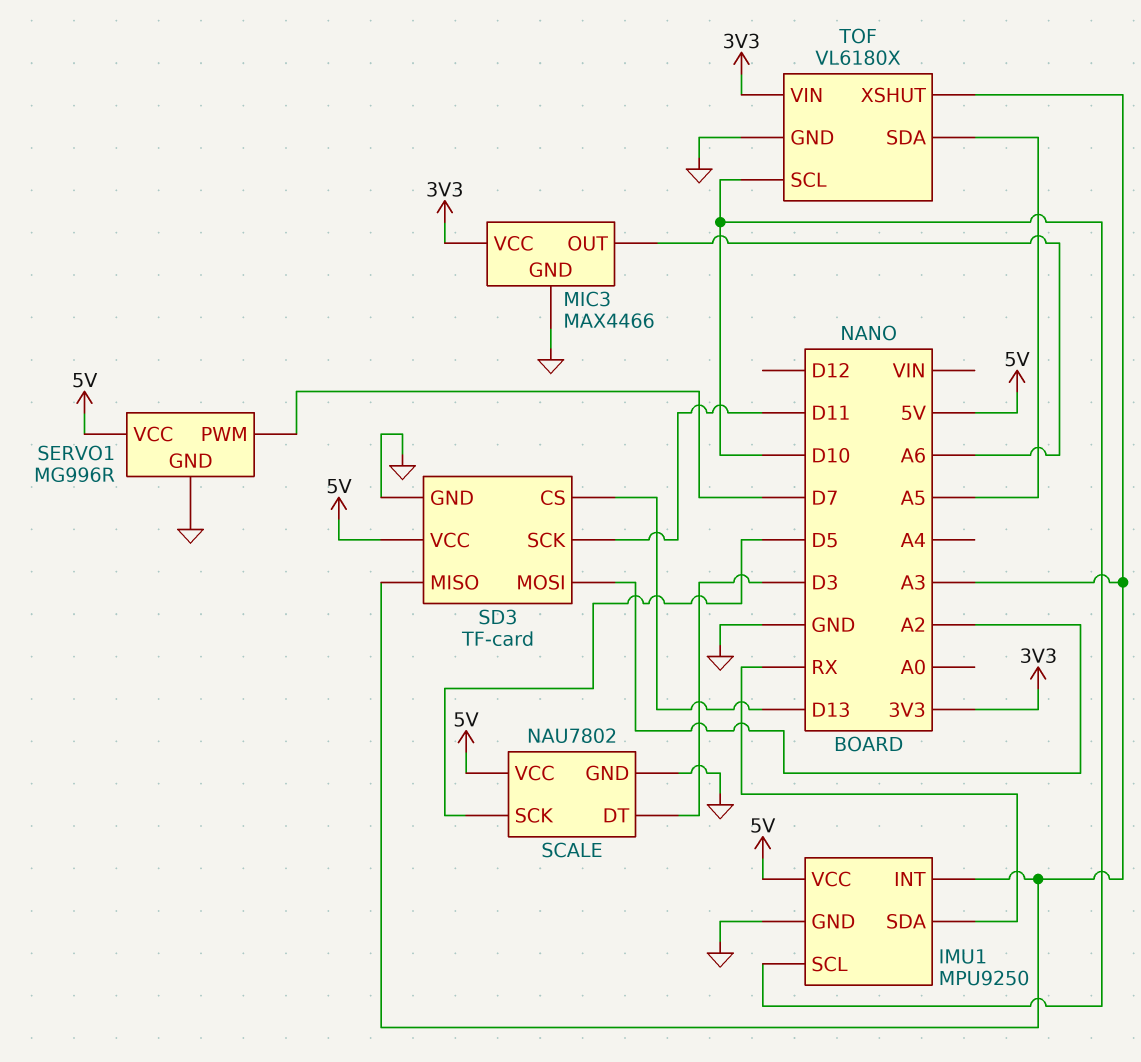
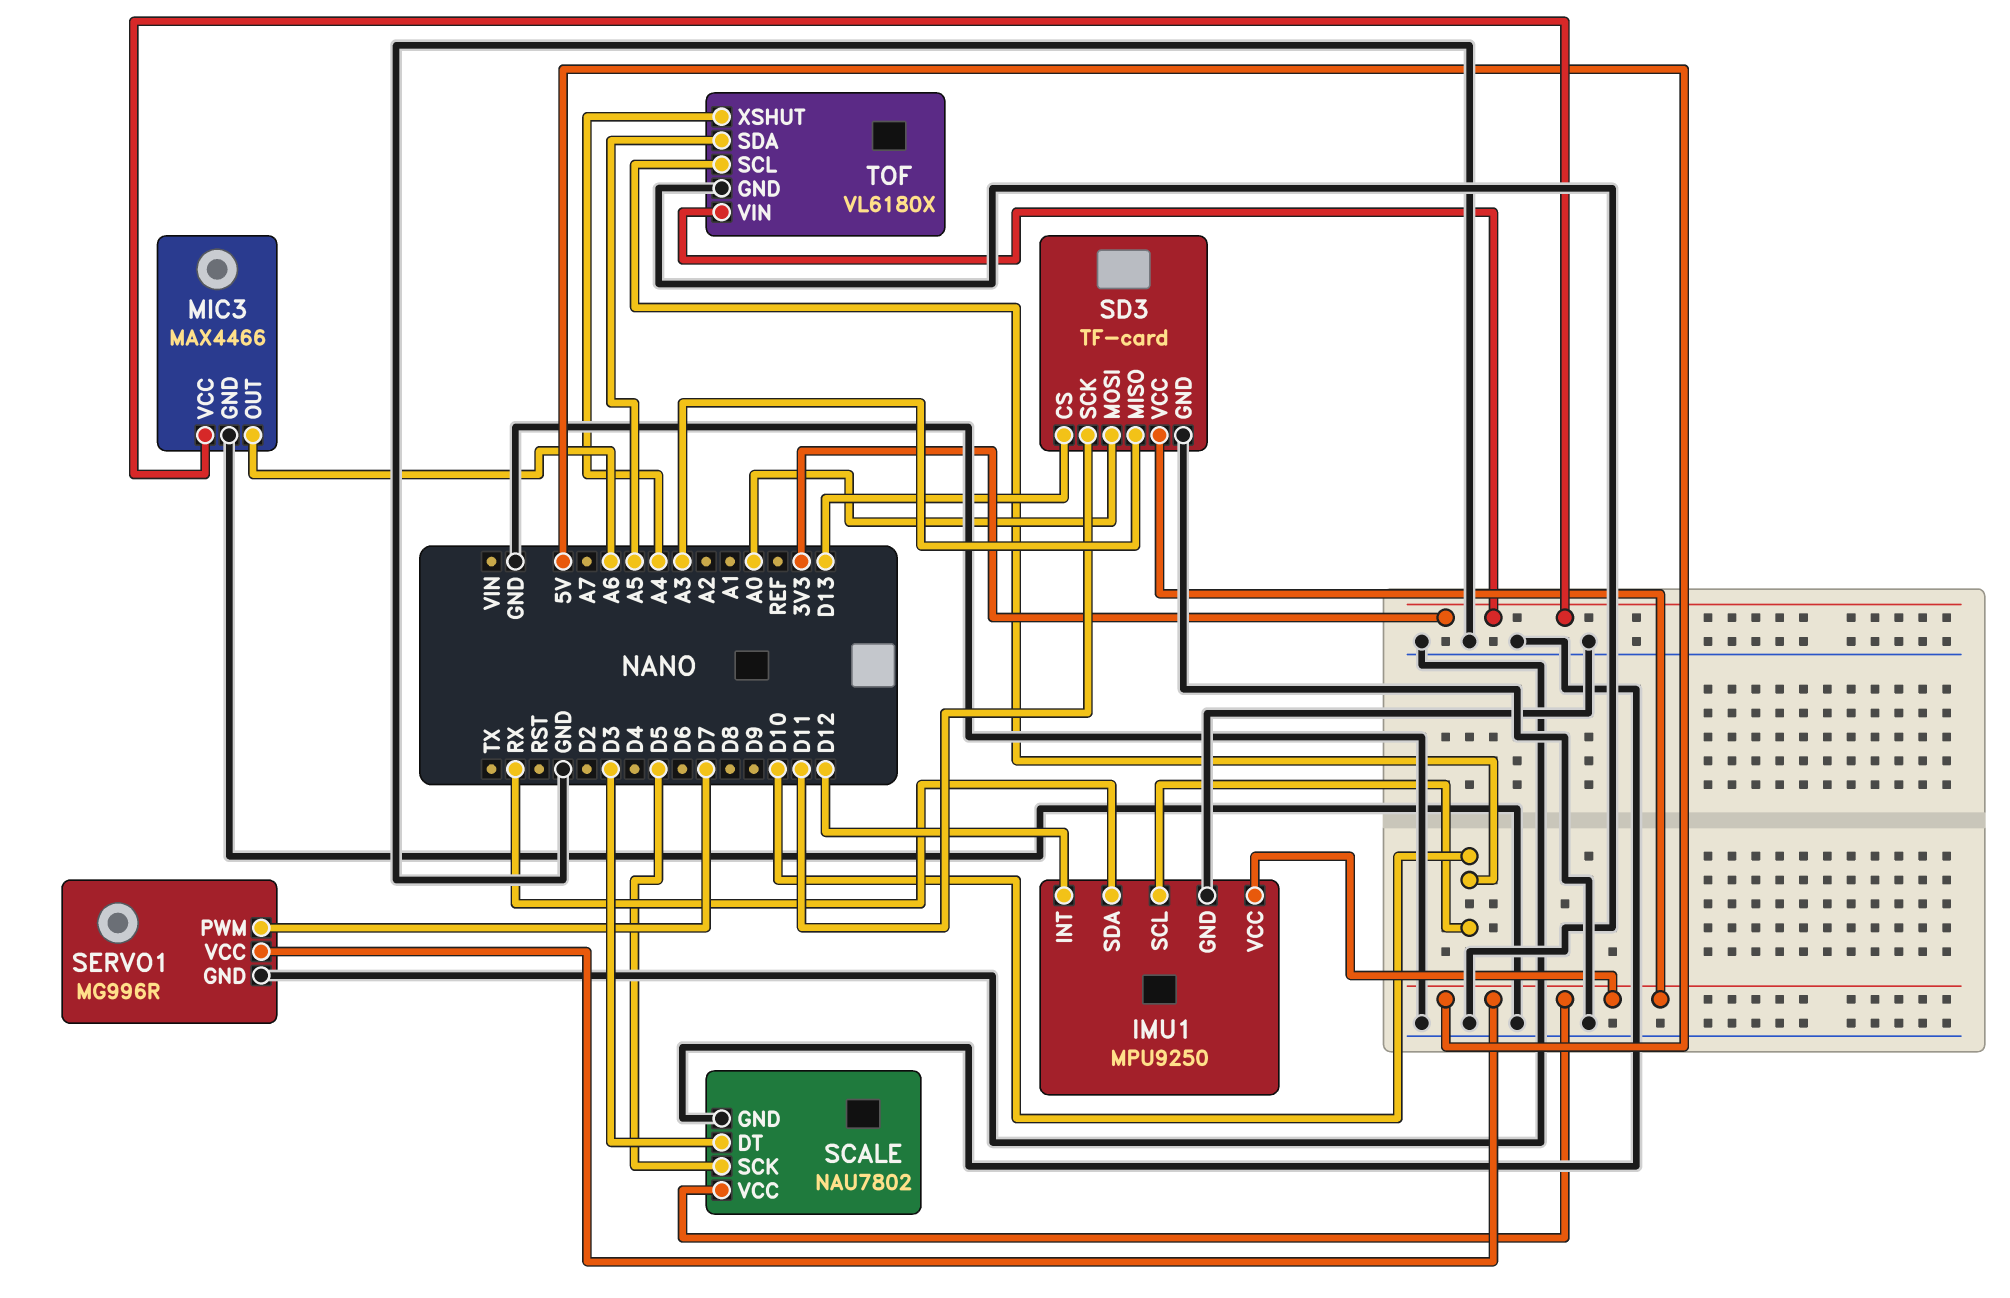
IMU1 pin INT: A3 -> D12
SD3 pin MOSI: A2 -> A0
TOF pin XSHUT: A3 -> A4

